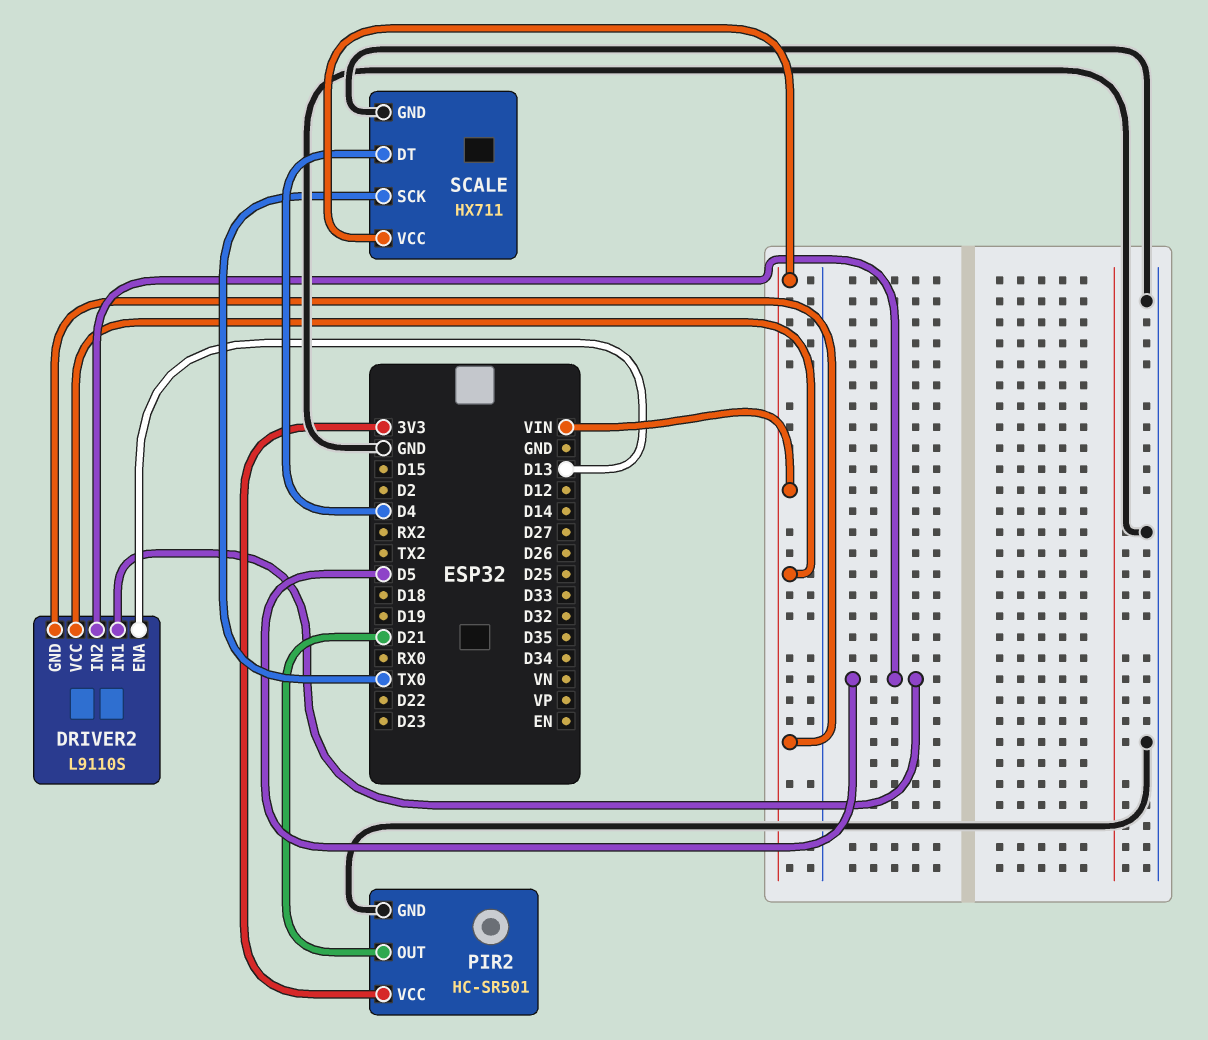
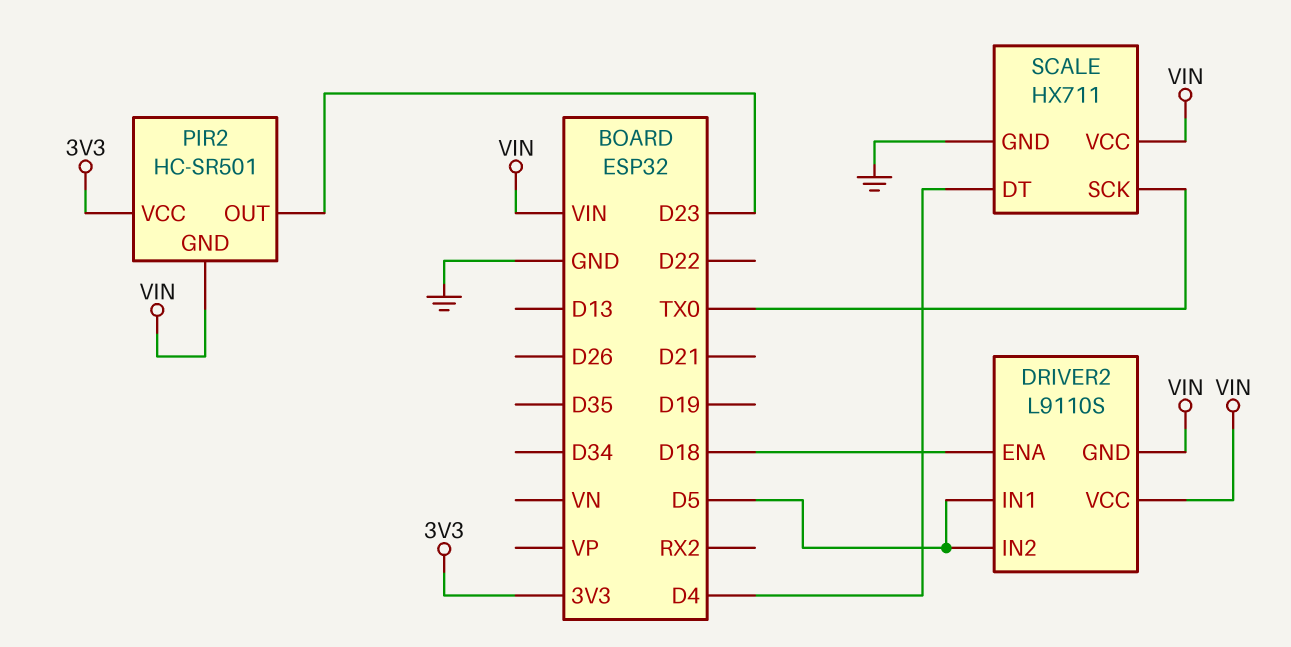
DRIVER2 pin ENA: D13 -> D18
PIR2 pin GND: GND -> VIN
PIR2 pin OUT: D21 -> D23

